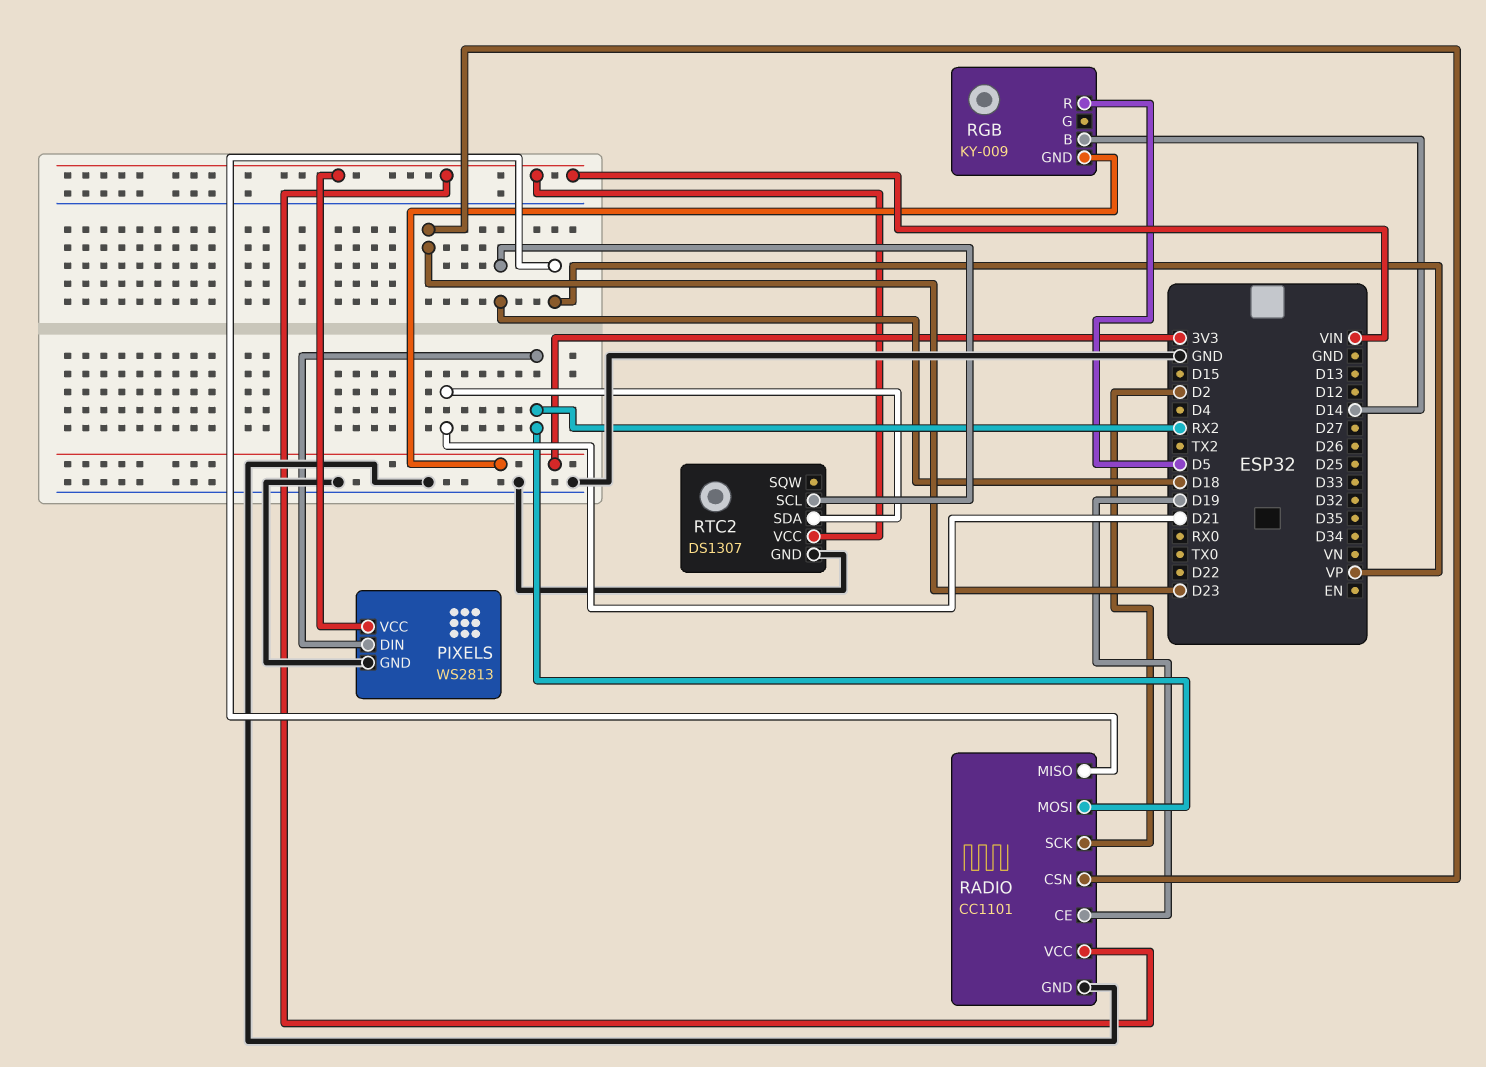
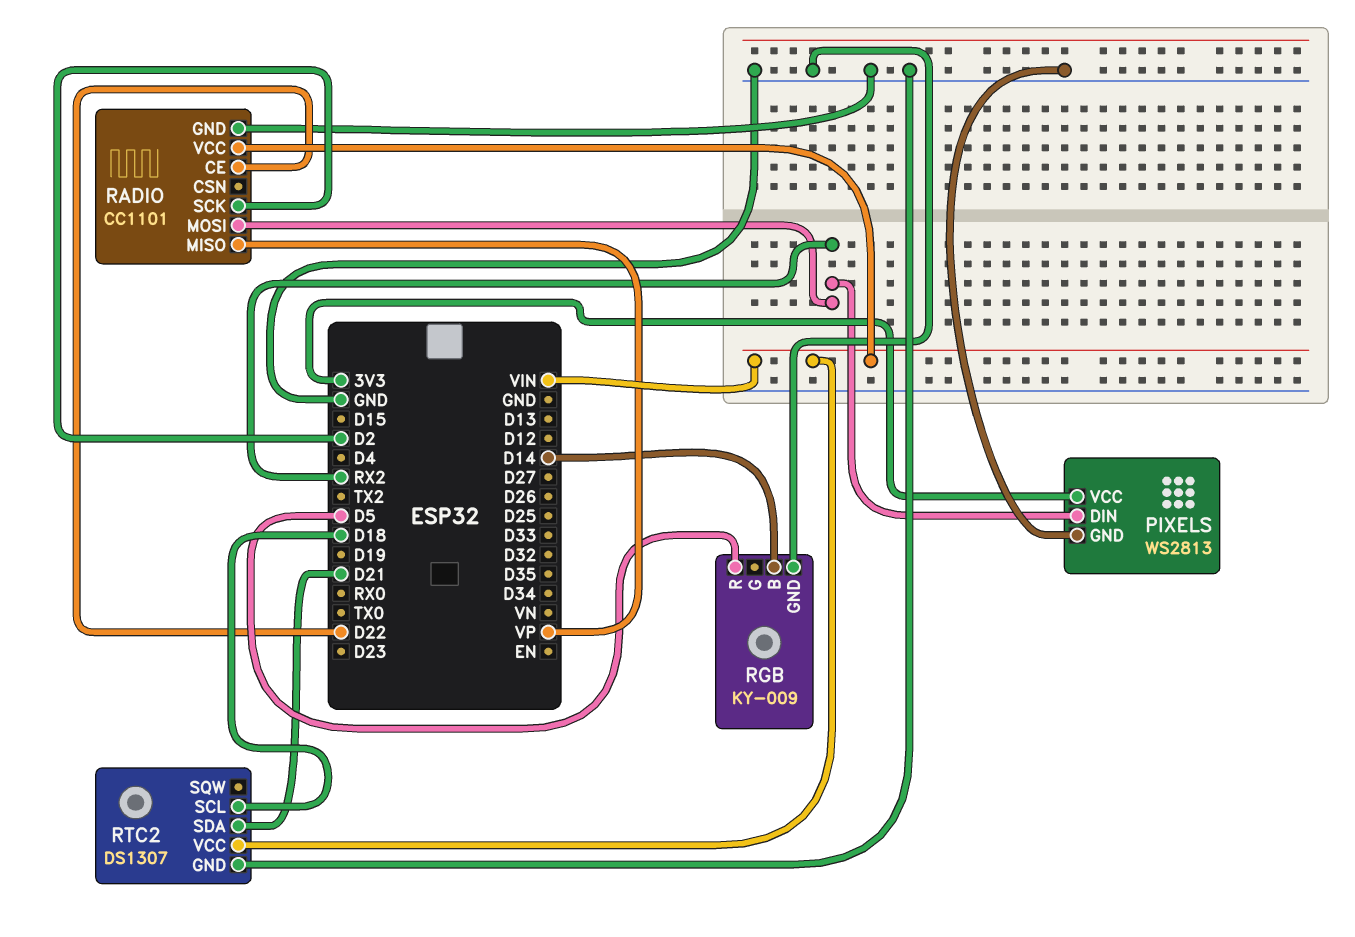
PIXELS pin VCC: VIN -> 3V3
RADIO pin CE: D19 -> D22
RADIO pin CSN: D23 -> none
RGB pin GND: 3V3 -> GND

